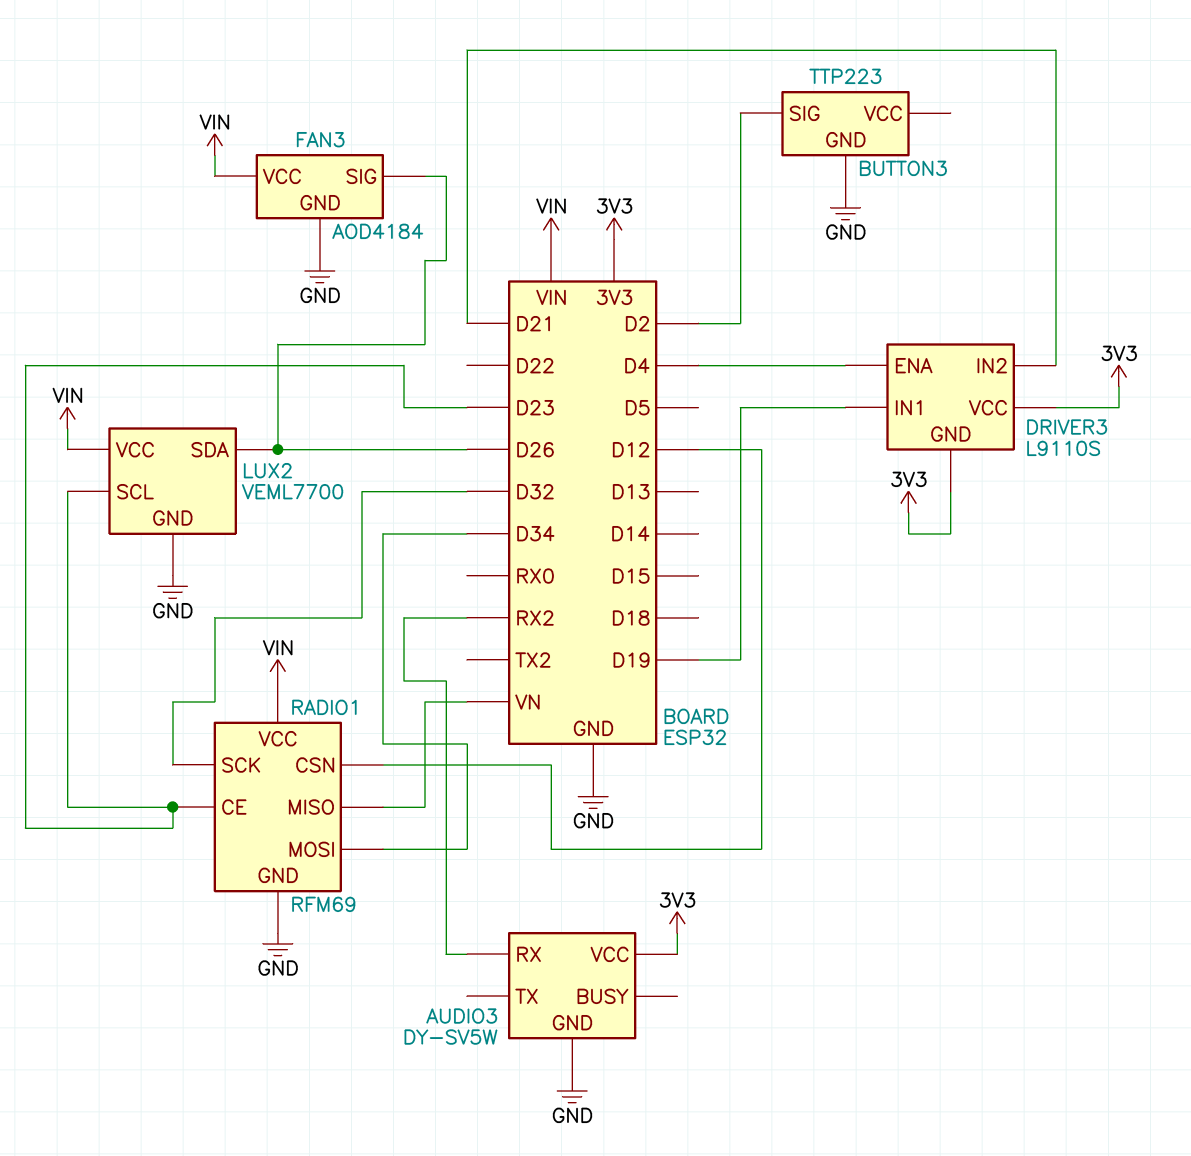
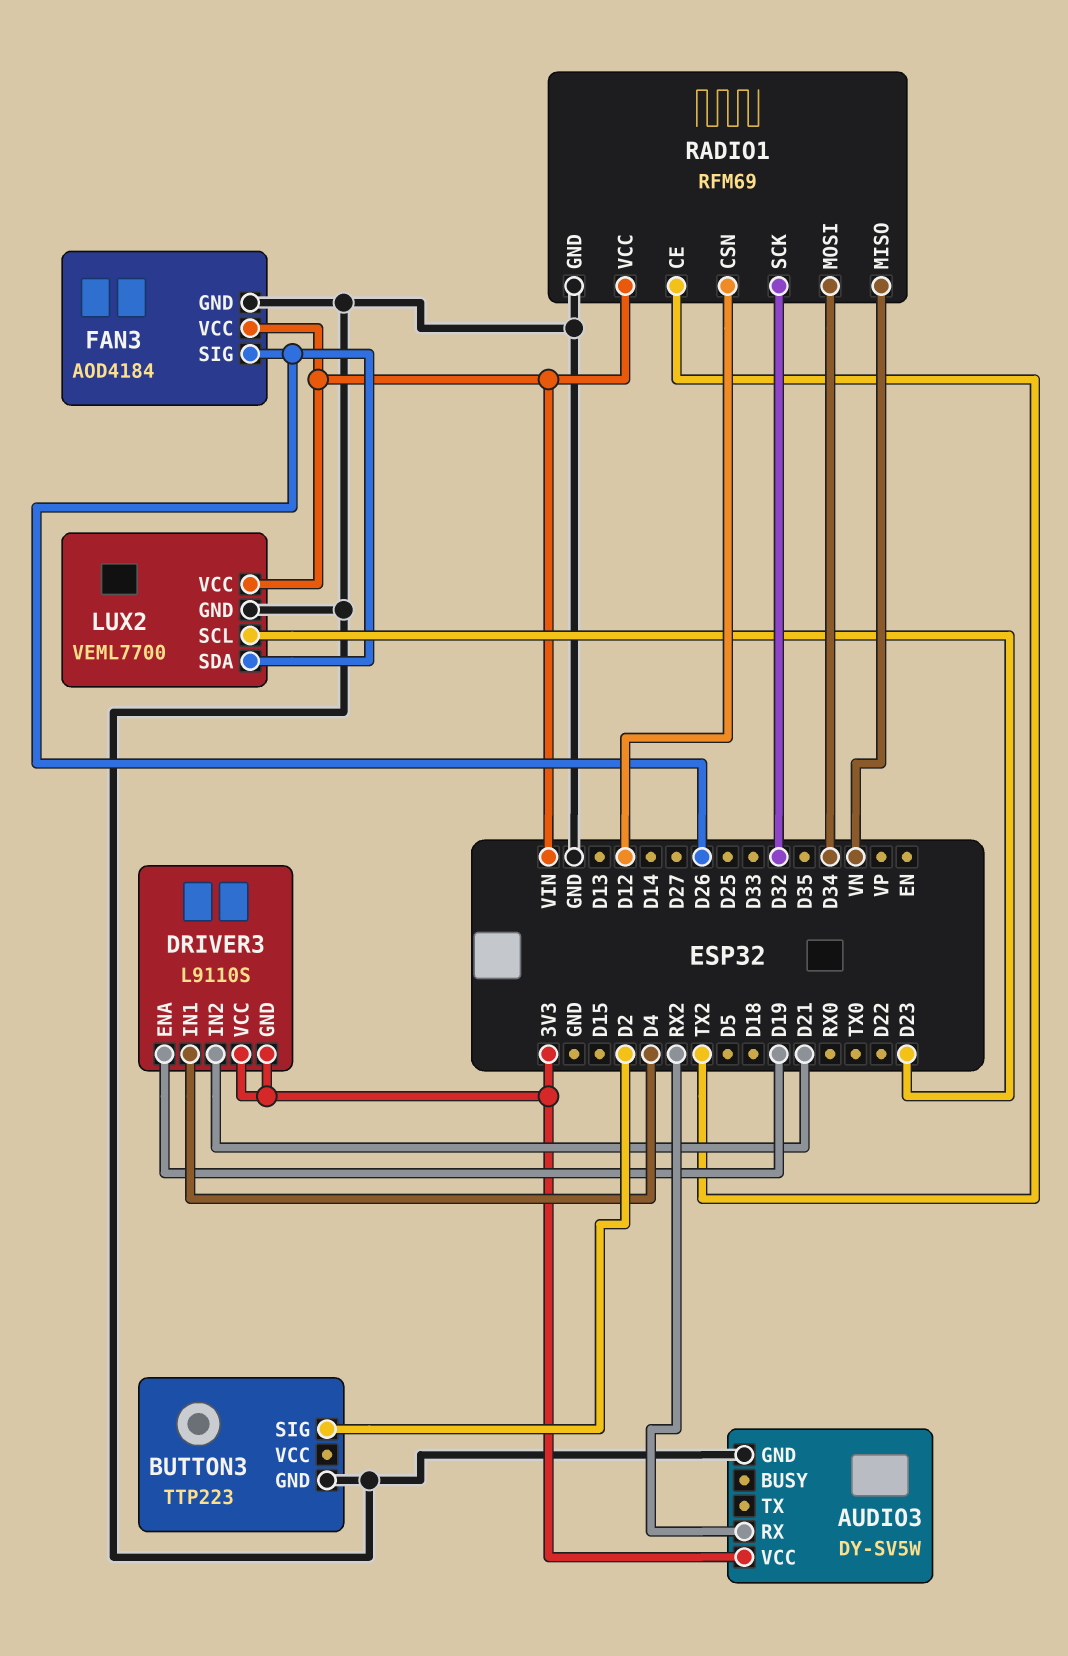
DRIVER3 pin ENA: D4 -> D19
DRIVER3 pin IN1: D19 -> D4
RADIO1 pin CE: D23 -> TX2

